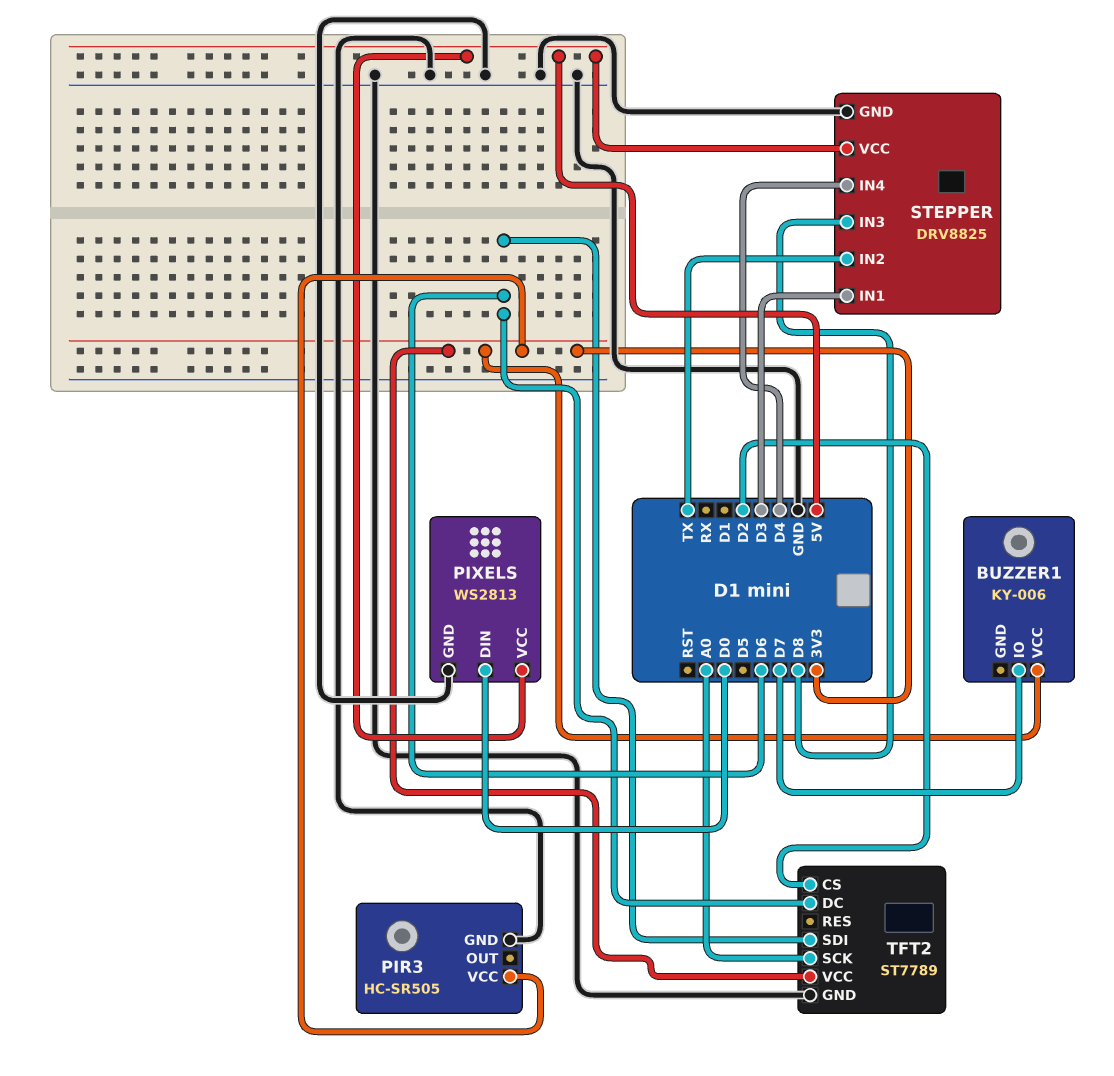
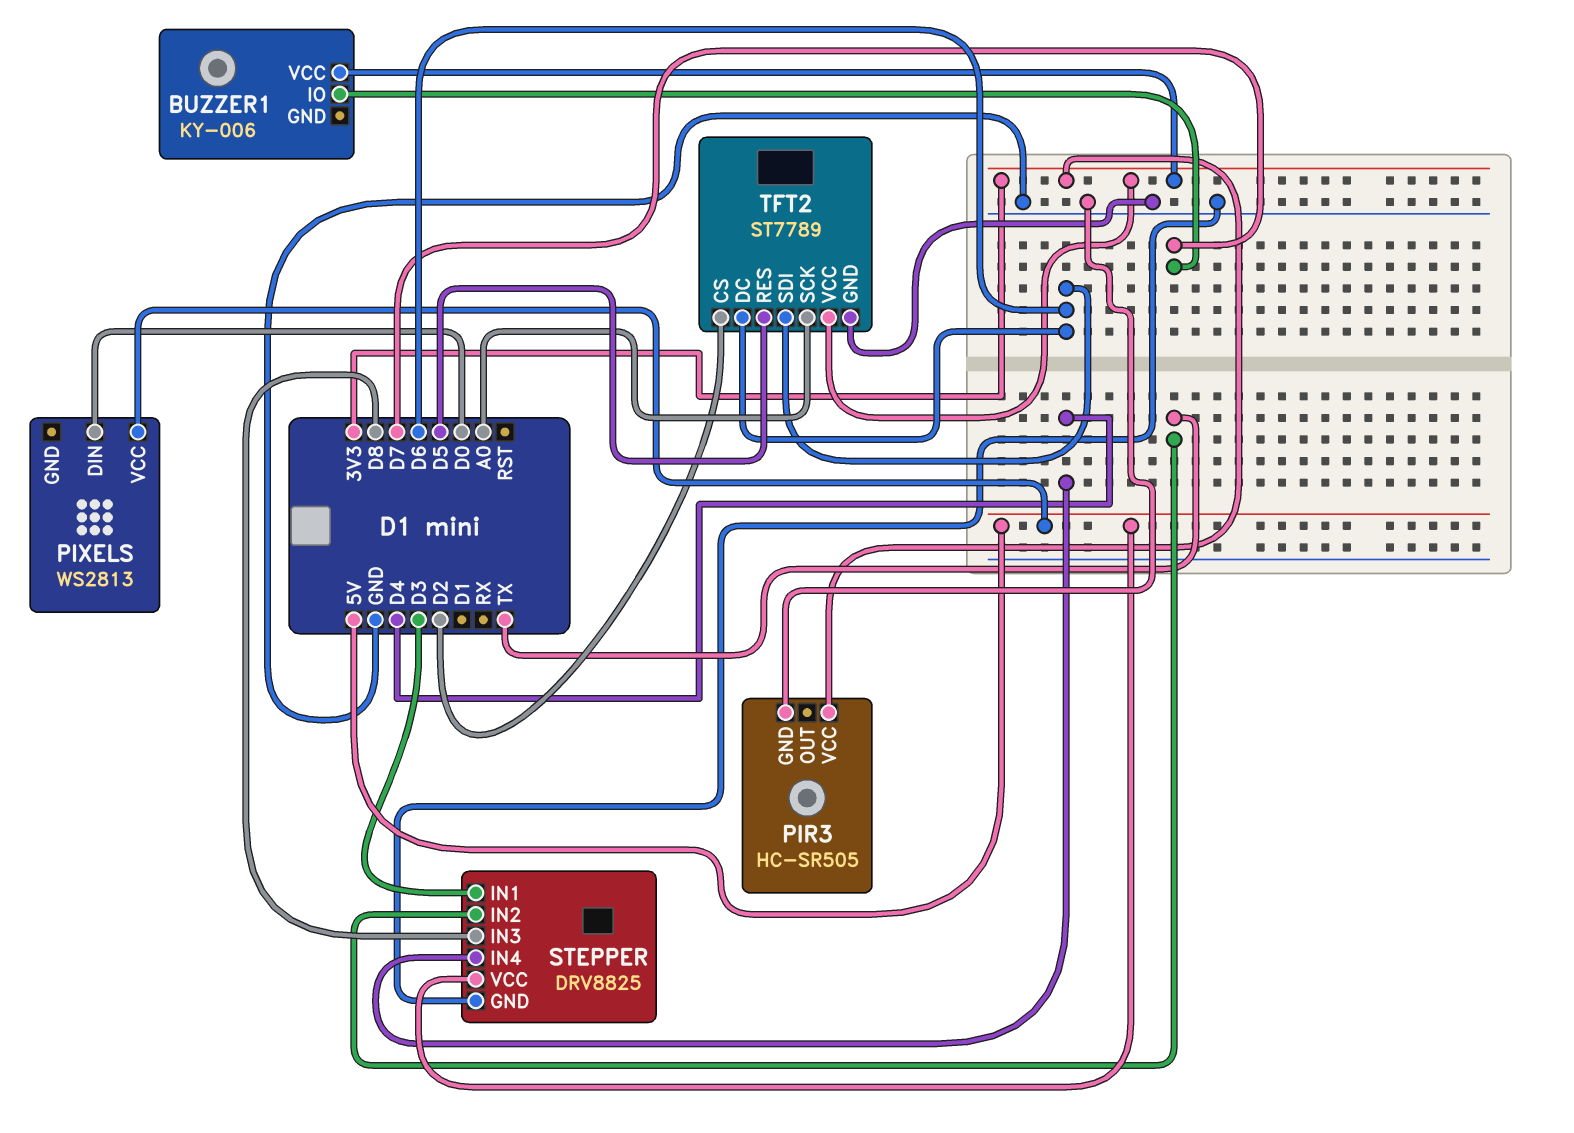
PIXELS pin GND: GND -> none
TFT2 pin RES: none -> D5

